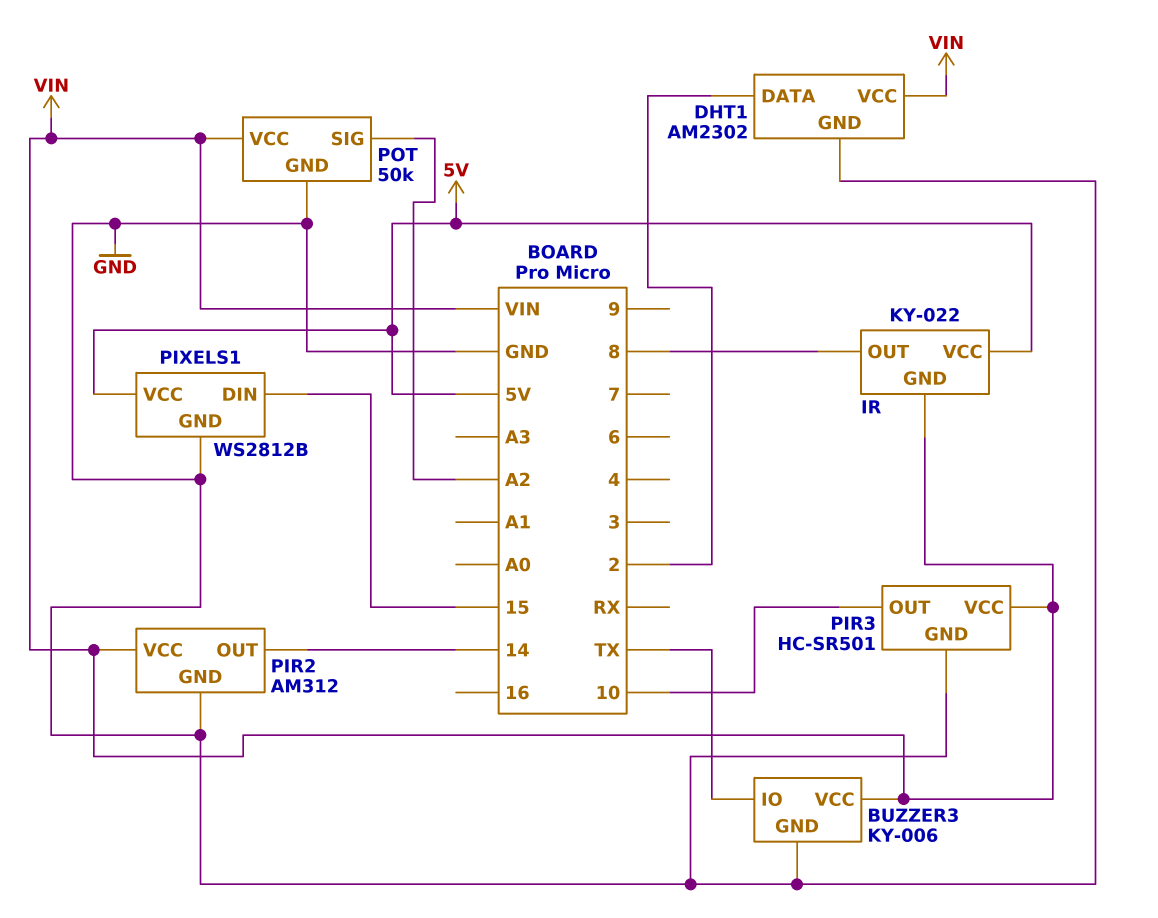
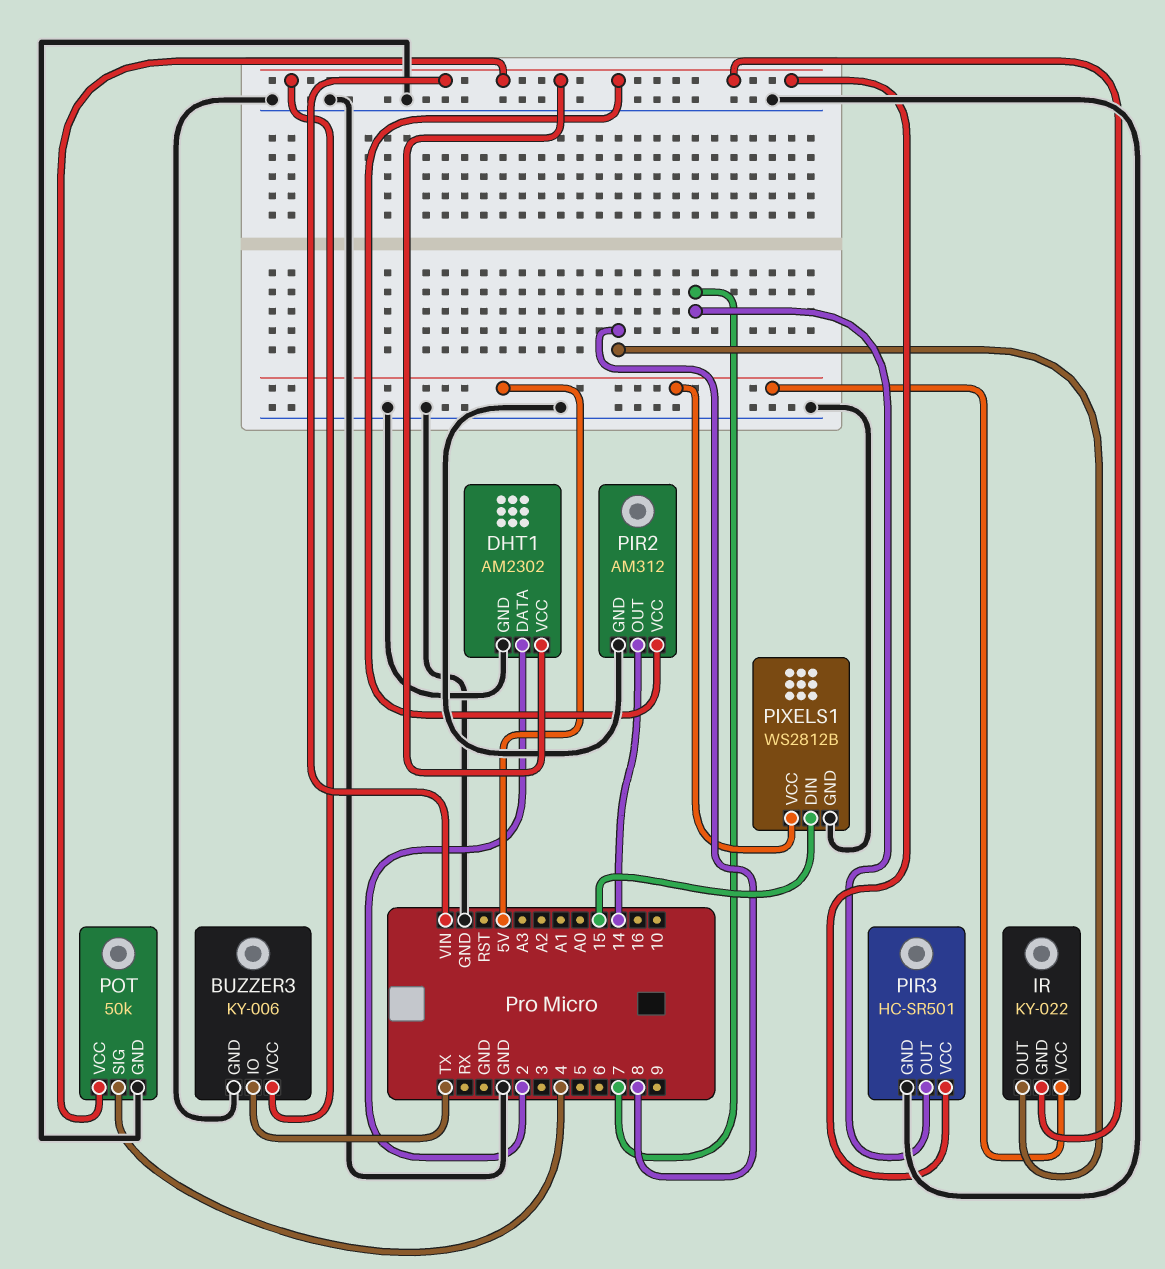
PIR3 pin OUT: 10 -> 7
POT pin SIG: A2 -> 4

